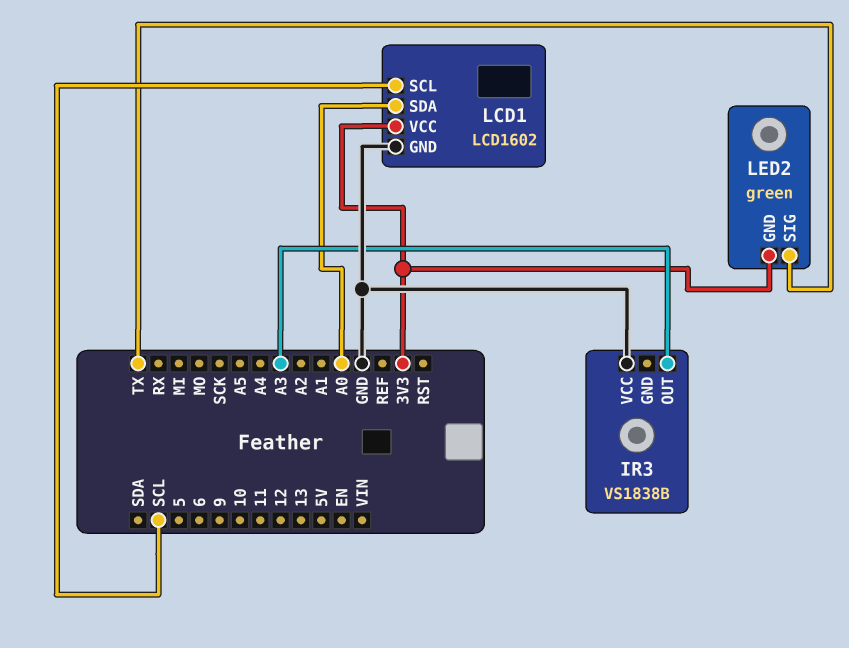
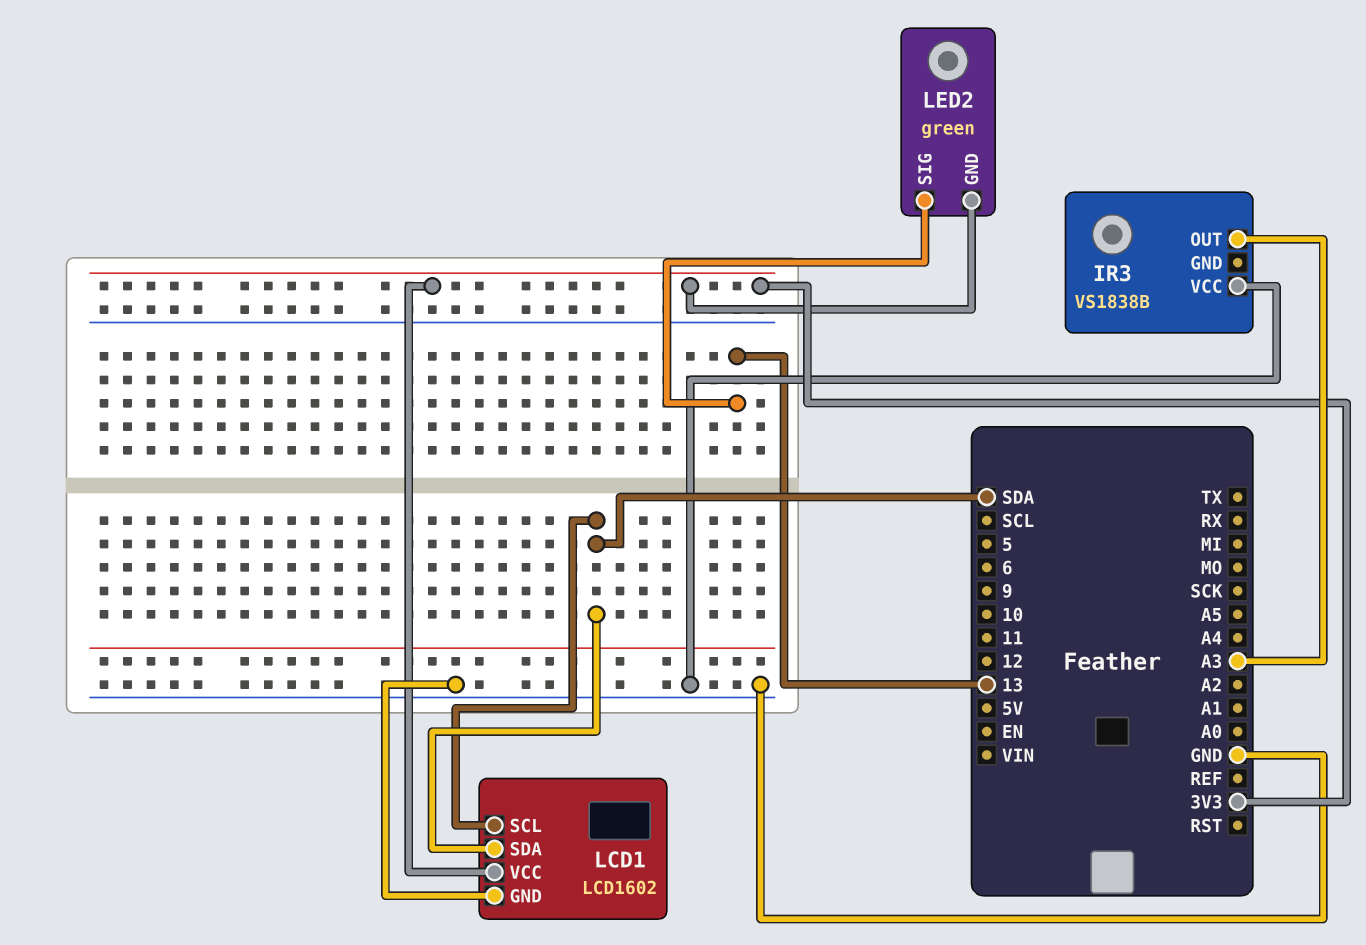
LCD1 pin SCL: SCL -> SDA
LCD1 pin SDA: A0 -> SDA
LED2 pin SIG: TX -> 13

